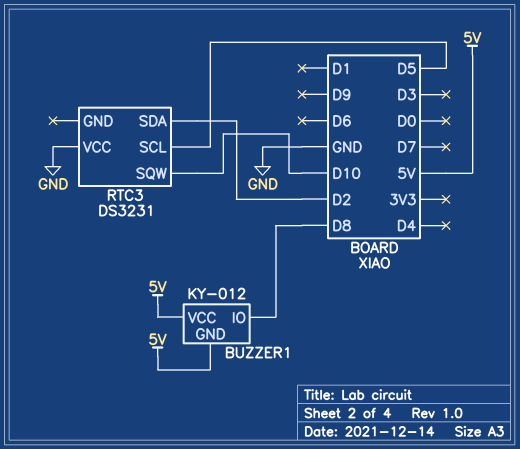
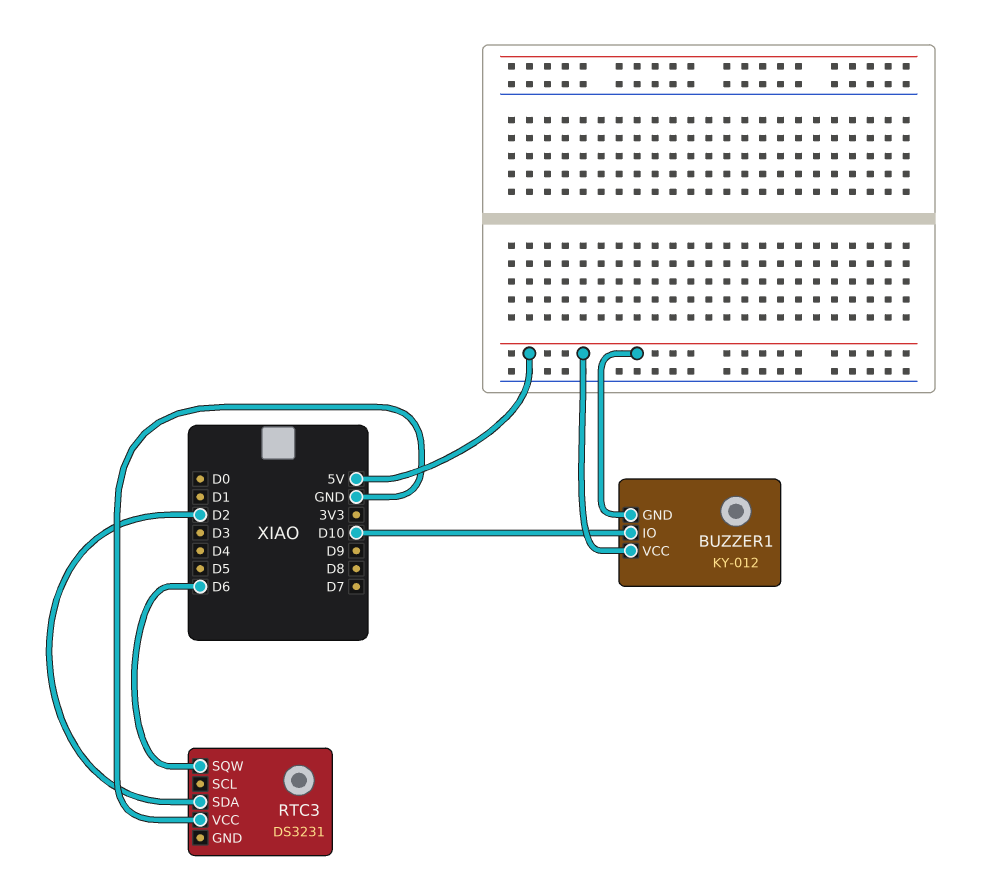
BUZZER1 pin IO: D8 -> D10
RTC3 pin SCL: D5 -> none
RTC3 pin SQW: D10 -> D6

